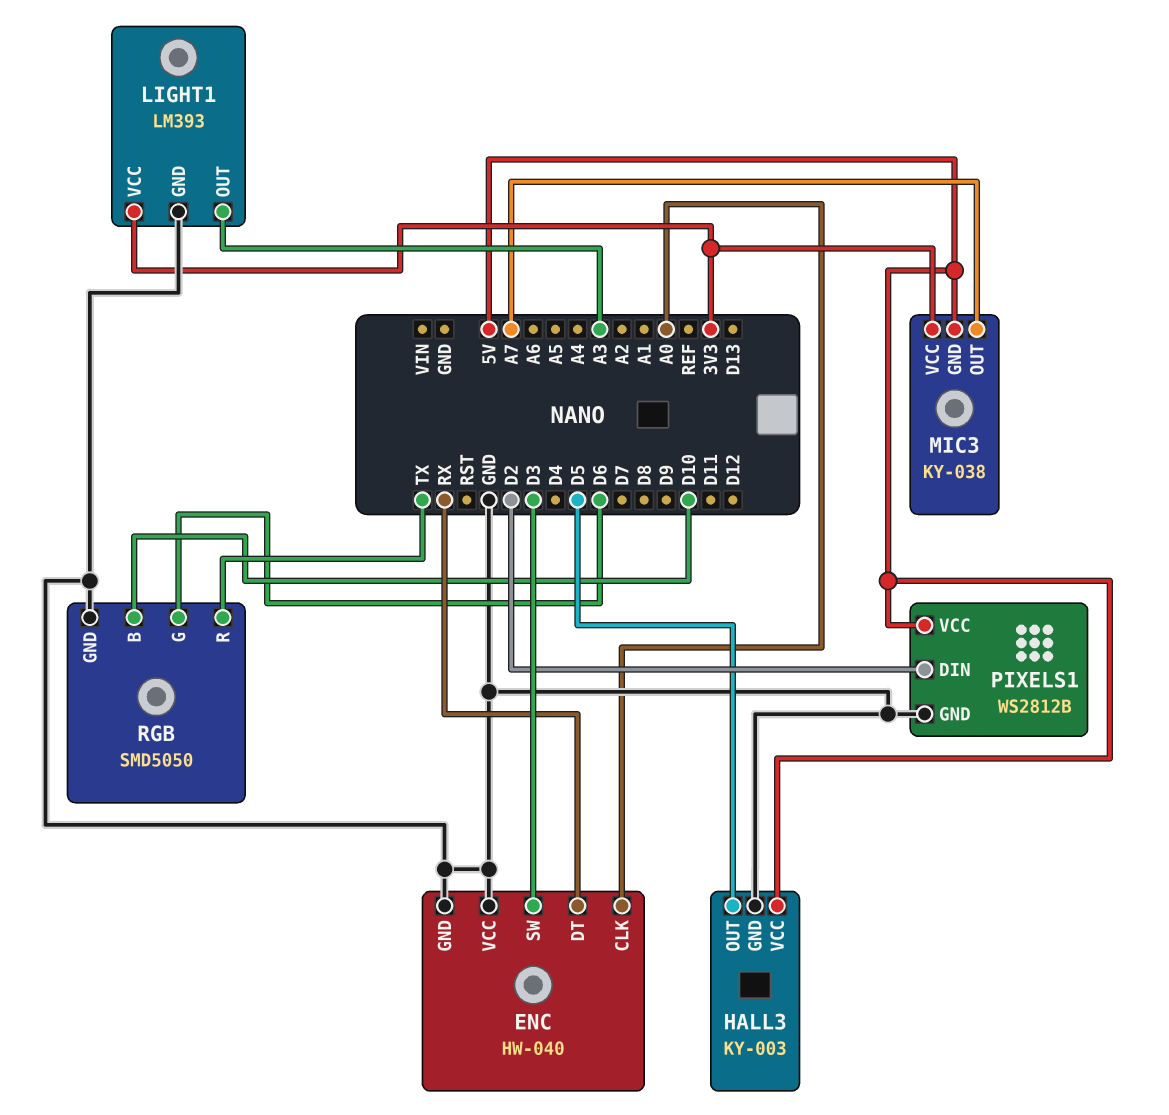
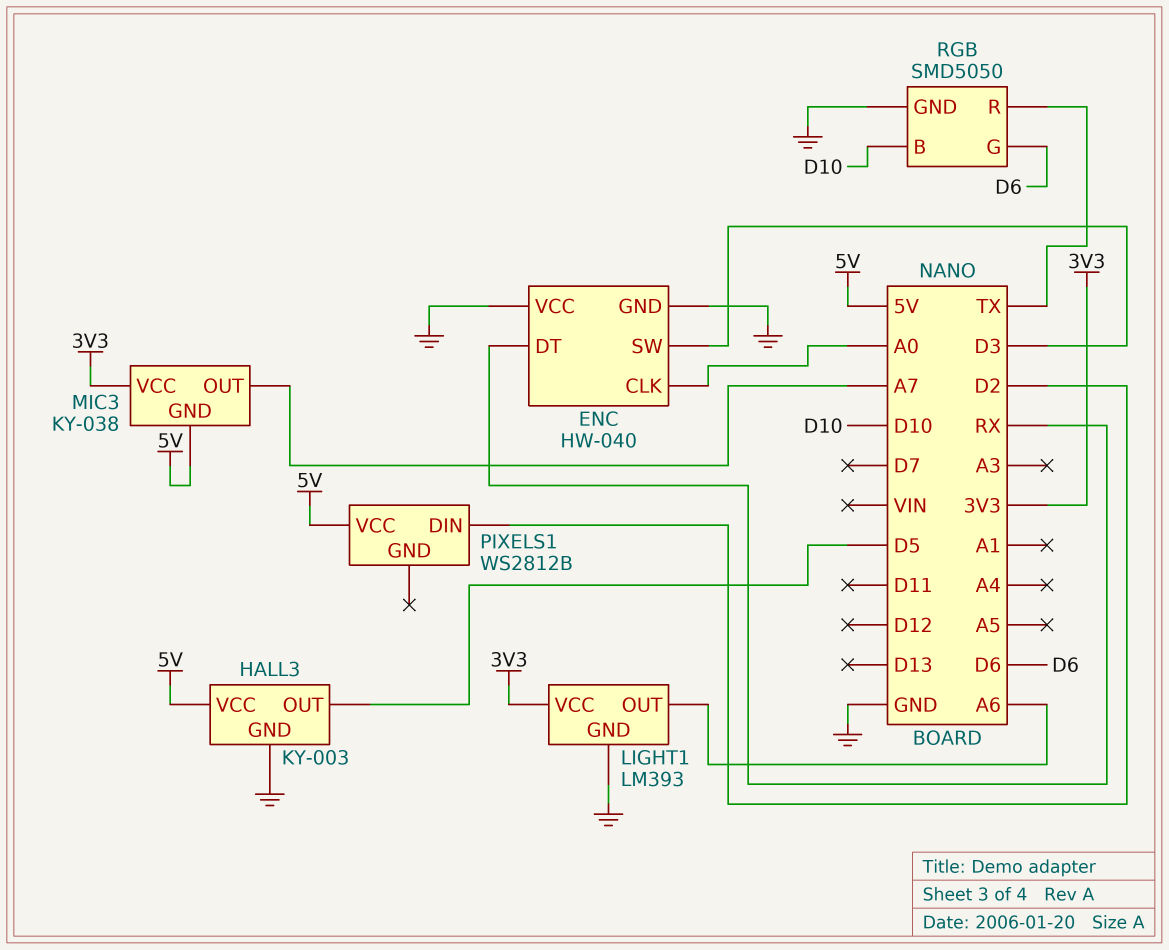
LIGHT1 pin OUT: A3 -> A6
PIXELS1 pin GND: GND -> none

